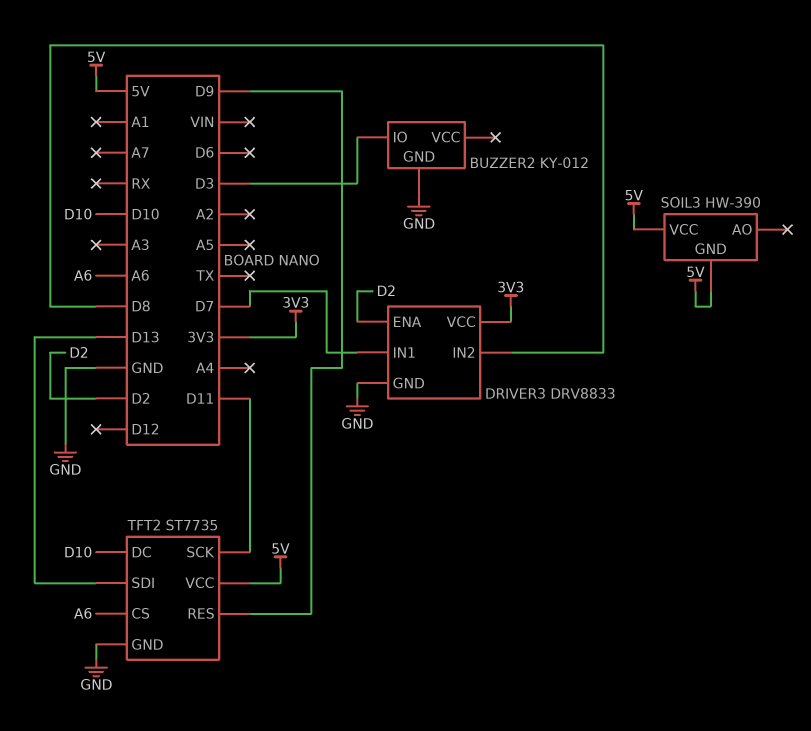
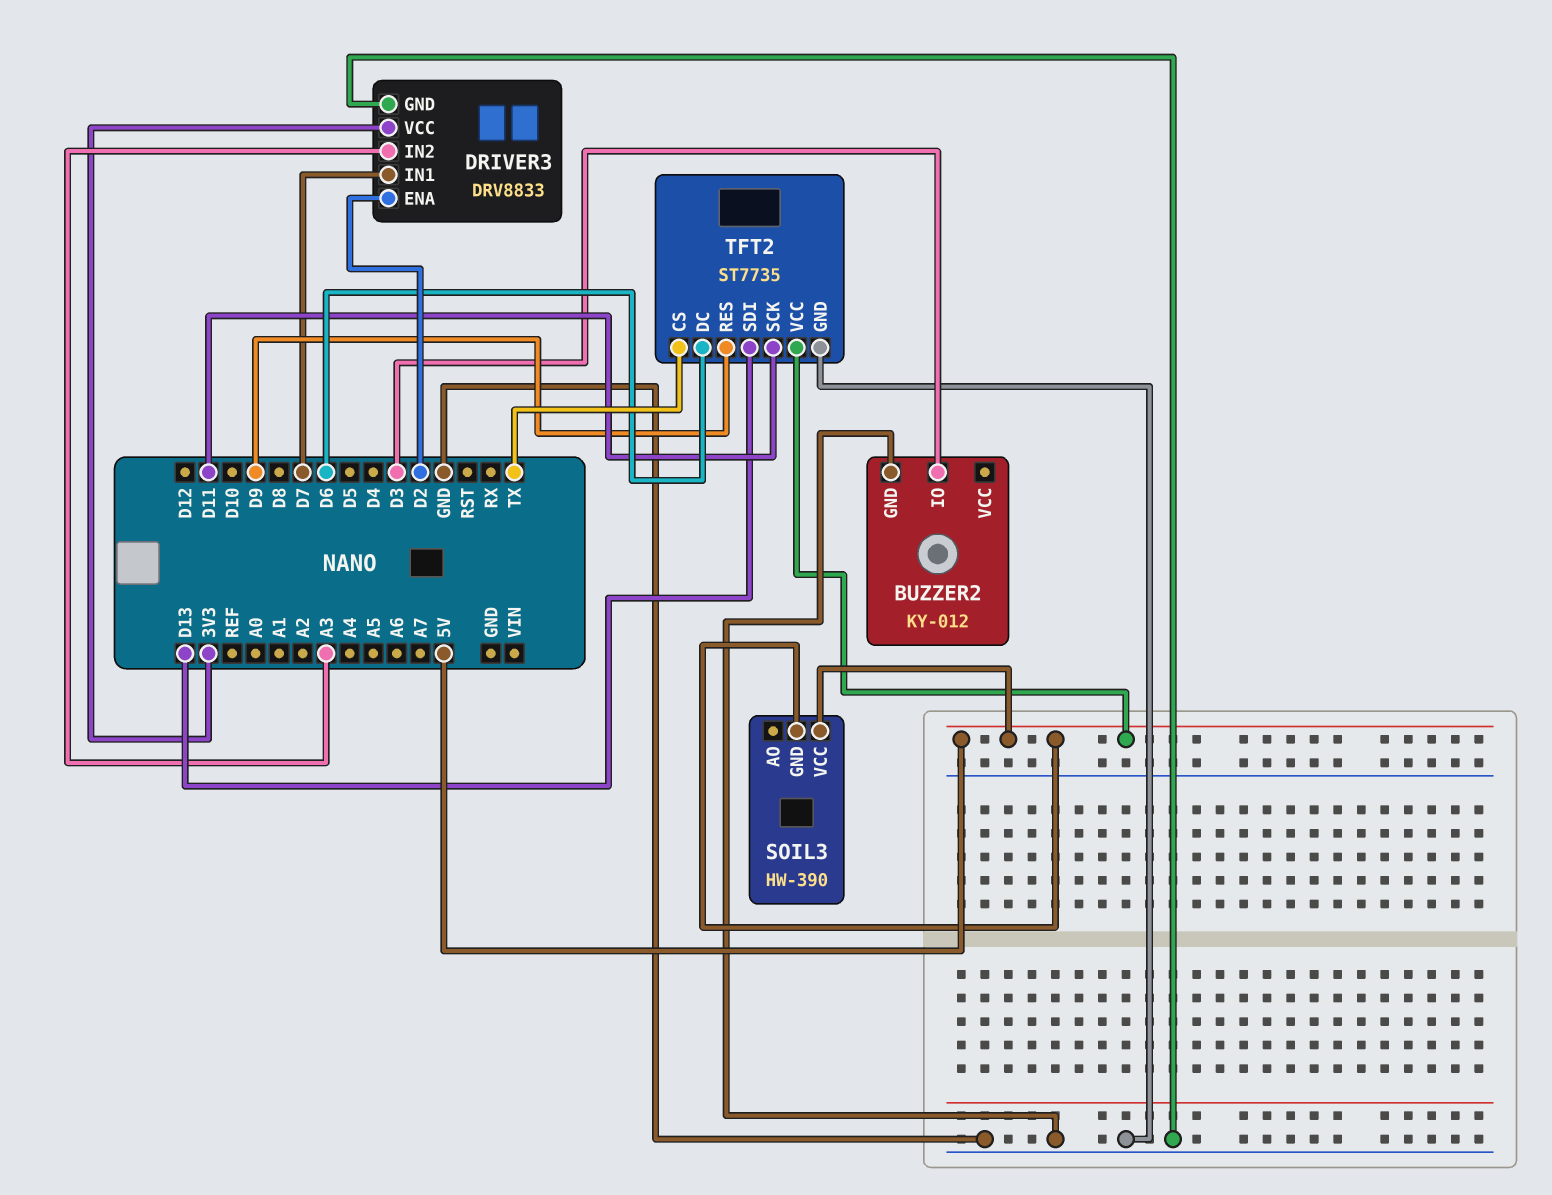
DRIVER3 pin IN2: D8 -> A3
TFT2 pin CS: A6 -> TX
TFT2 pin DC: D10 -> D6

